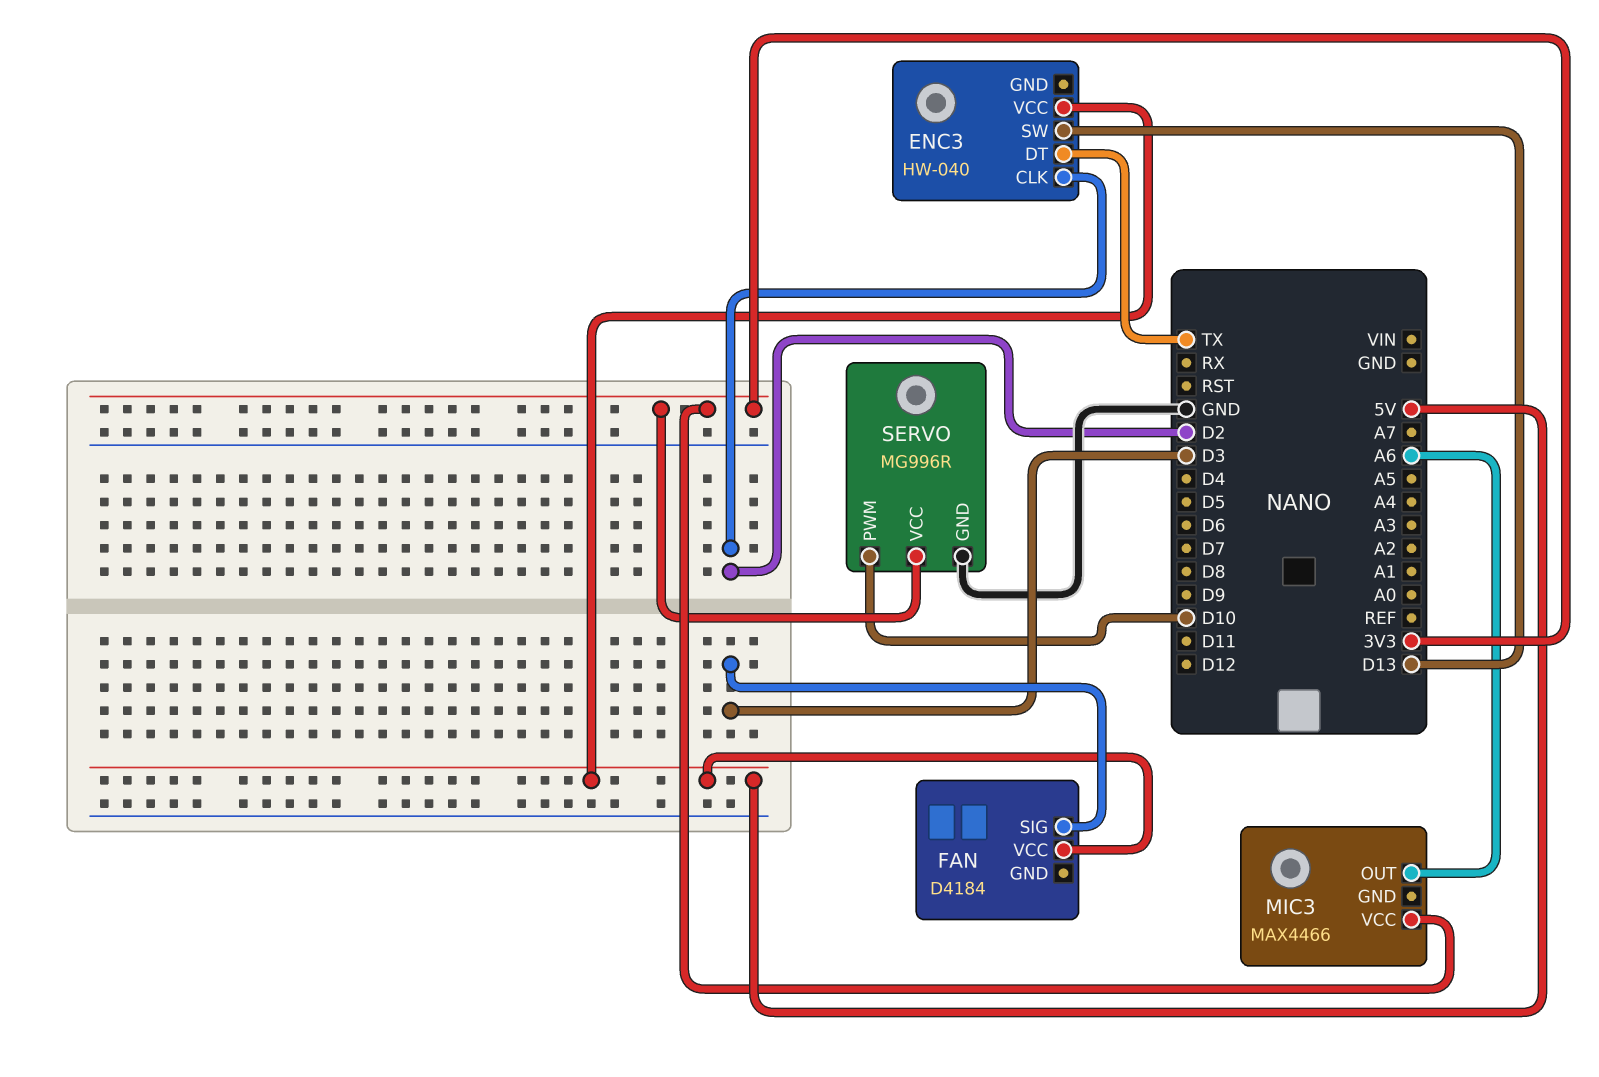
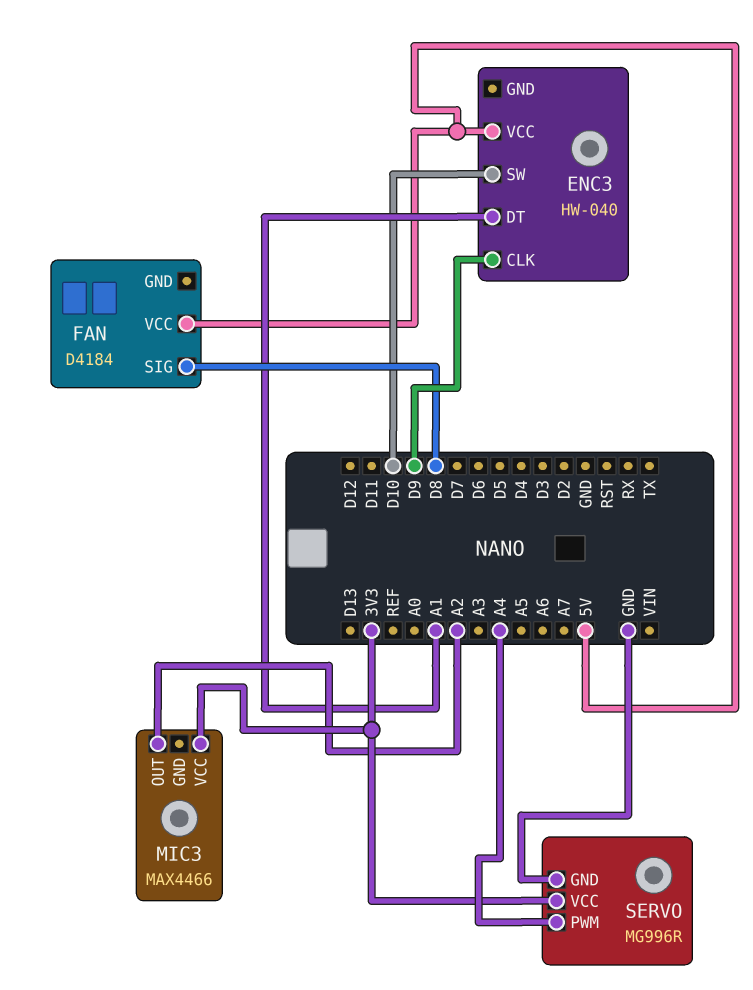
ENC3 pin CLK: D2 -> D9
ENC3 pin DT: TX -> A1
ENC3 pin SW: D13 -> D10
FAN pin SIG: D3 -> D8
MIC3 pin OUT: A6 -> A2
SERVO pin PWM: D10 -> A4

